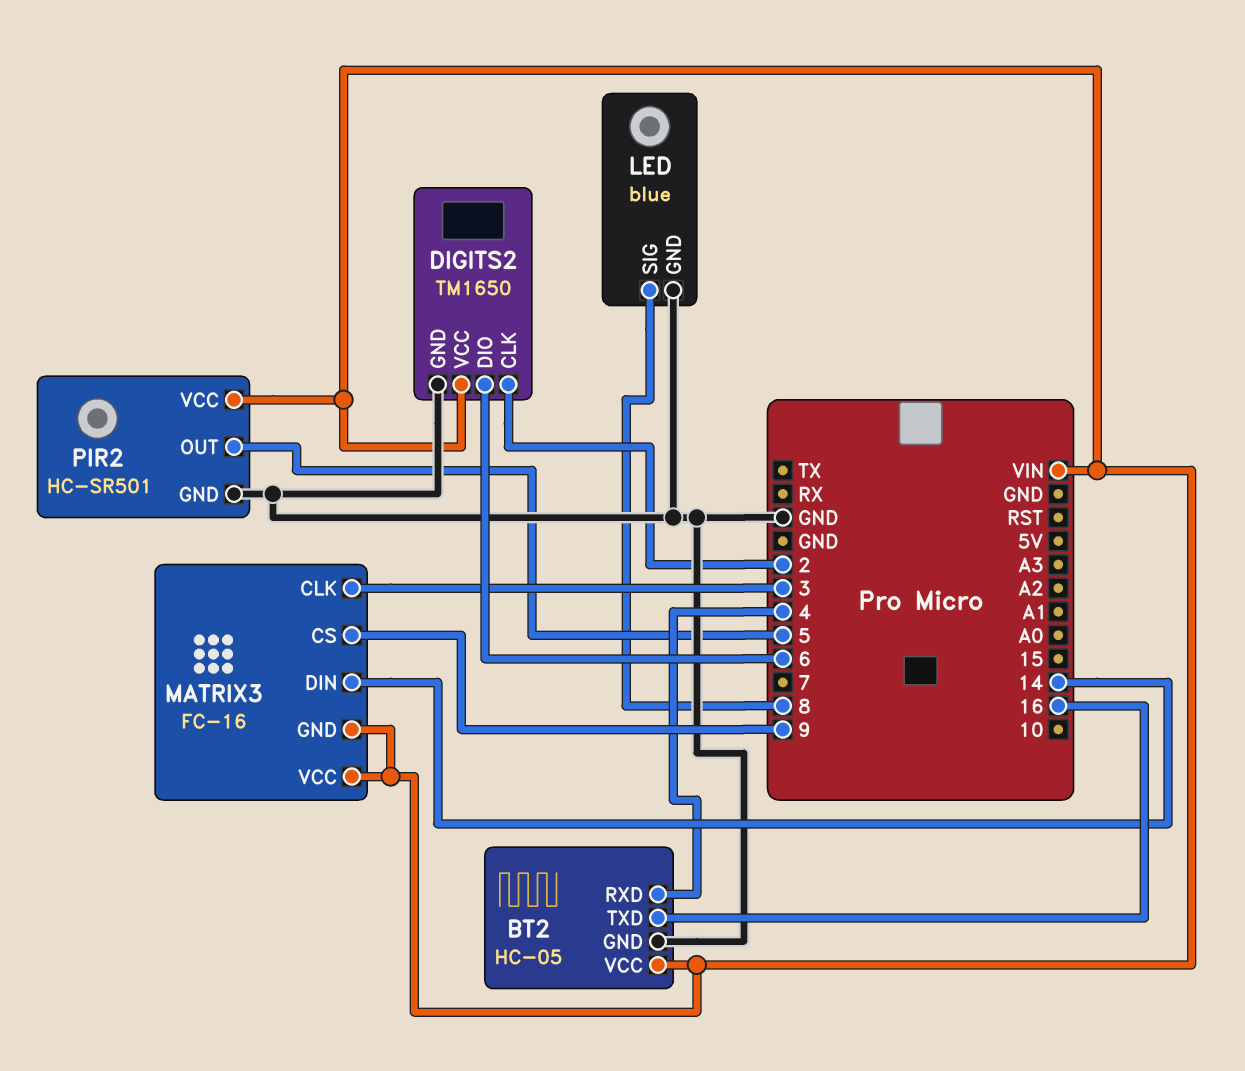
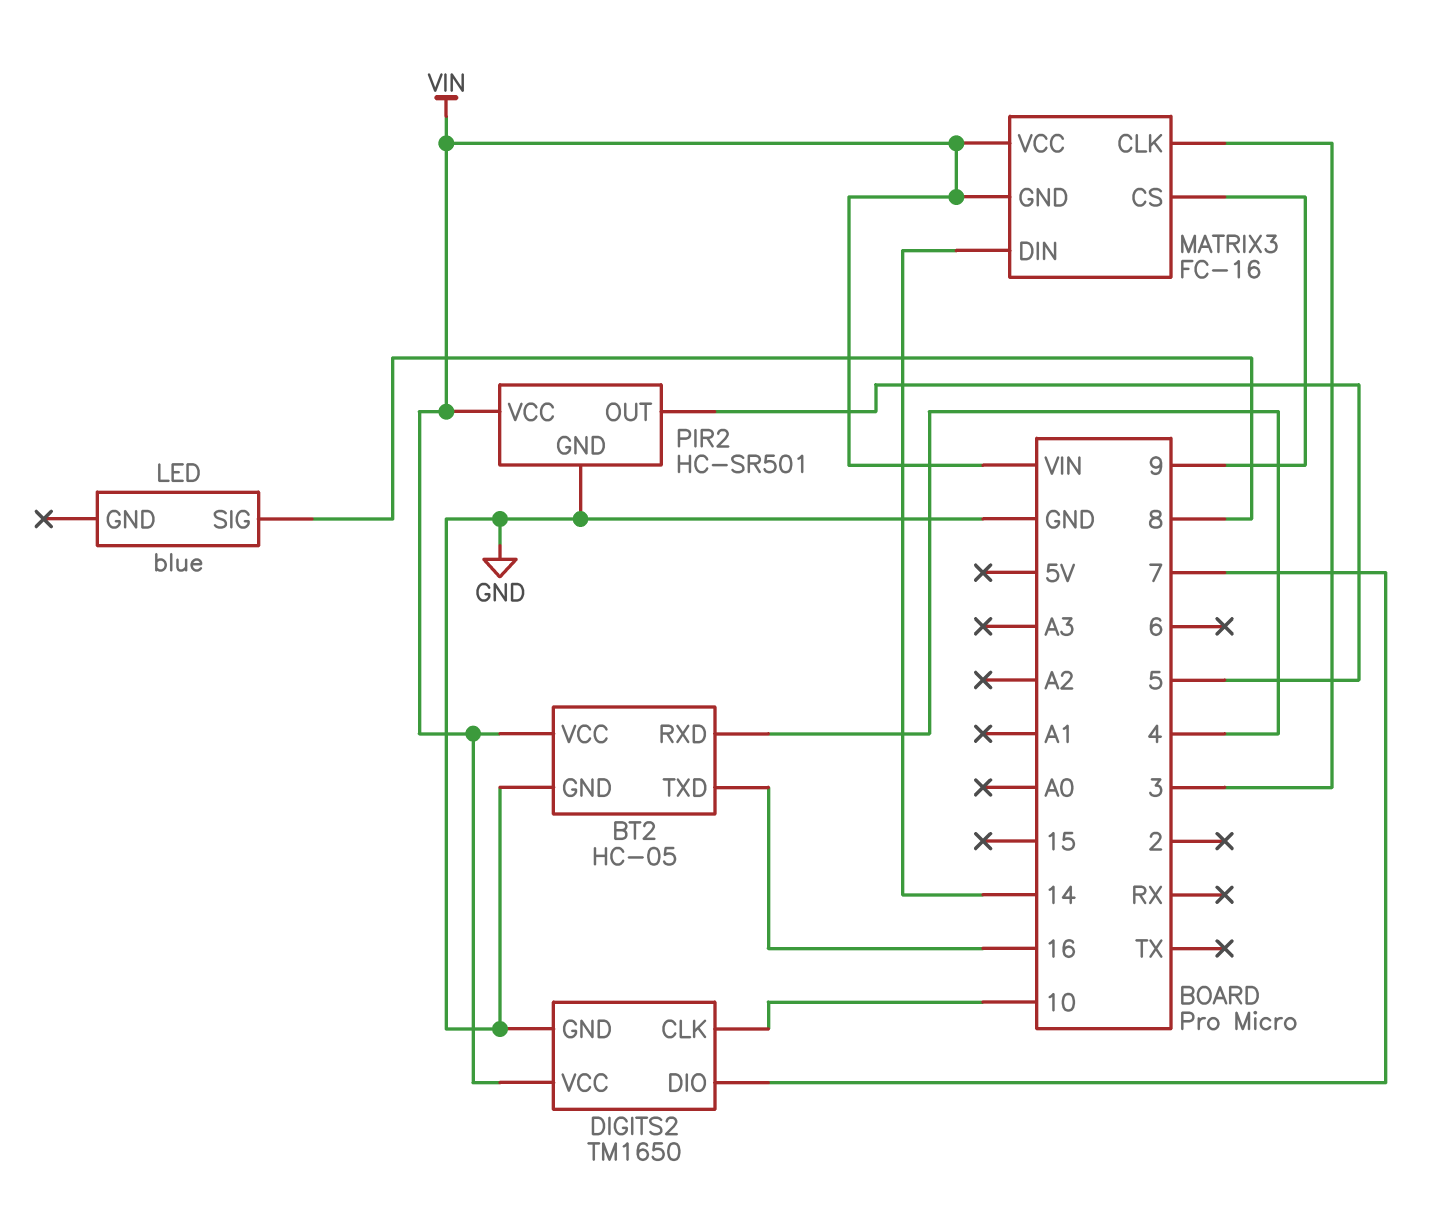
DIGITS2 pin CLK: 2 -> 10
DIGITS2 pin DIO: 6 -> 7
LED pin GND: GND -> none

